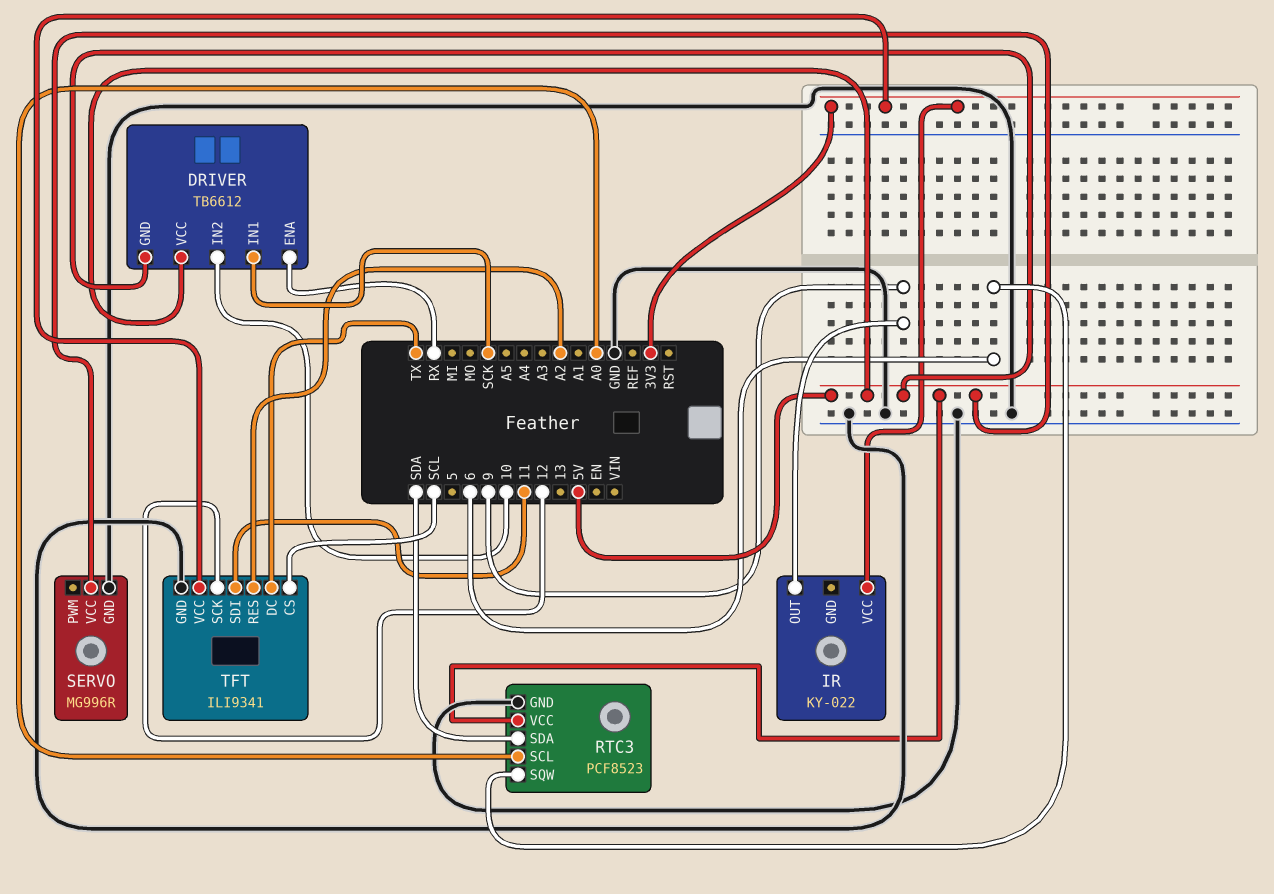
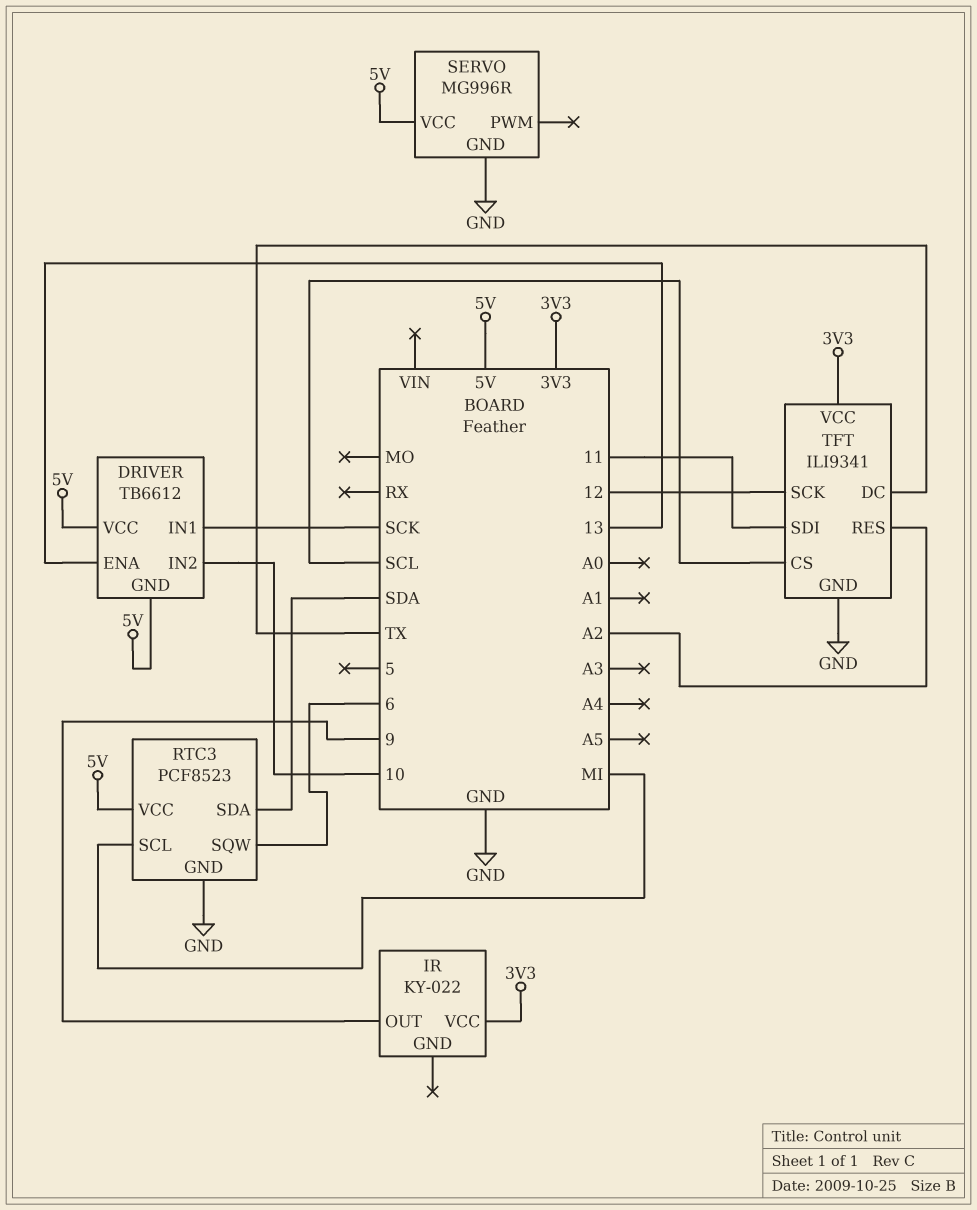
DRIVER pin ENA: RX -> 13
RTC3 pin SCL: A0 -> MI

